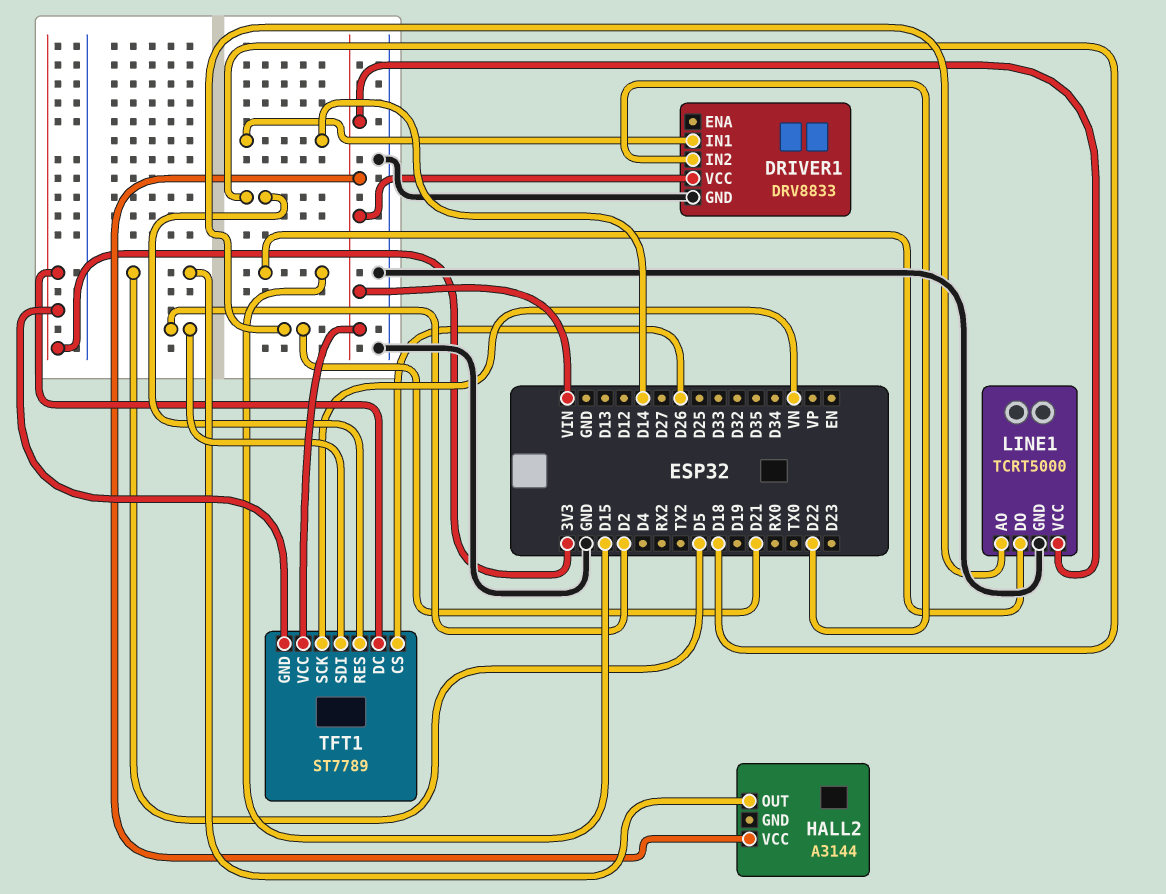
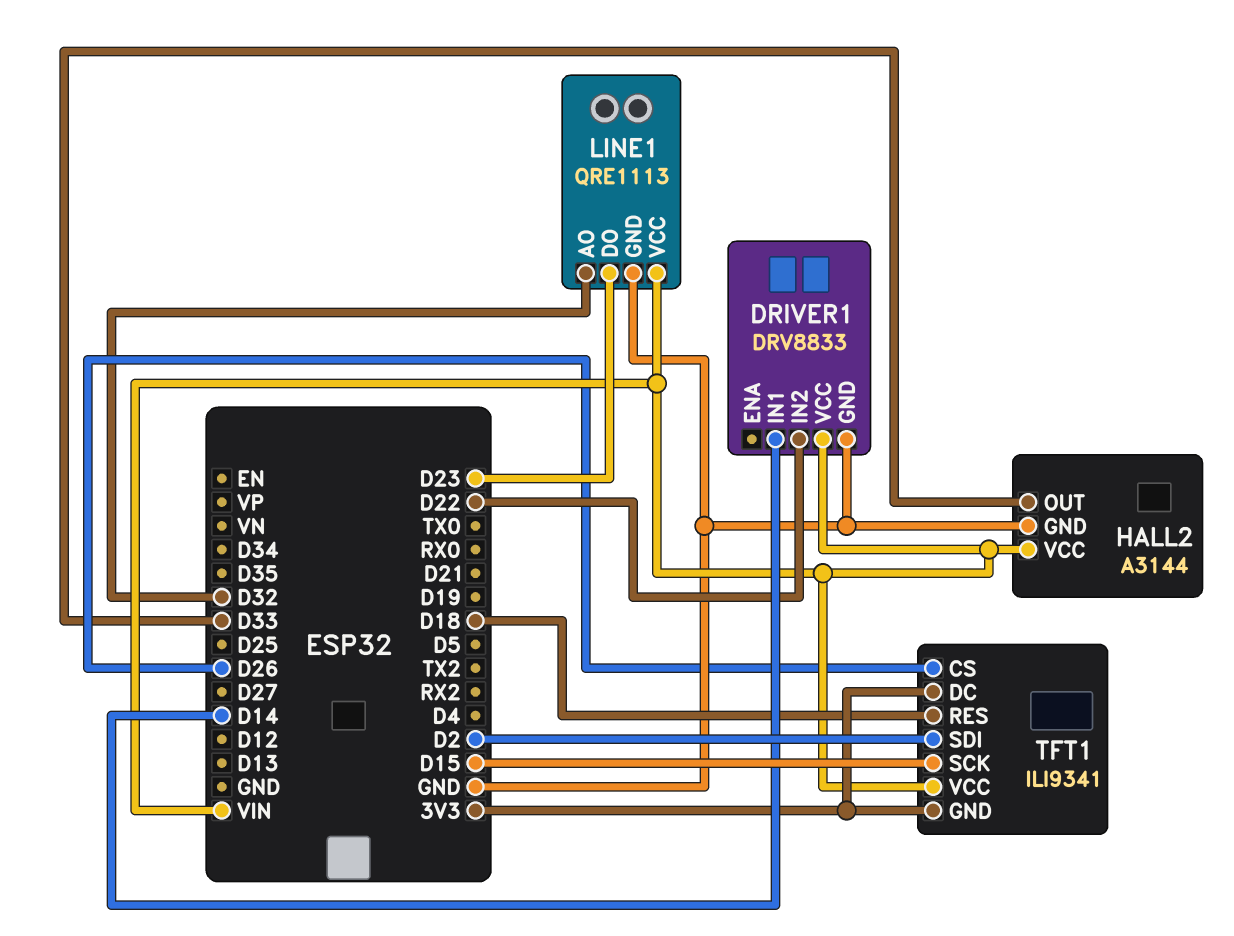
HALL2 pin GND: none -> GND
HALL2 pin OUT: D5 -> D33
LINE1: TCRT5000 -> QRE1113
LINE1 pin AO: D21 -> D32
LINE1 pin DO: D15 -> D23
TFT1: ST7789 -> ILI9341
TFT1 pin SCK: VN -> D15

